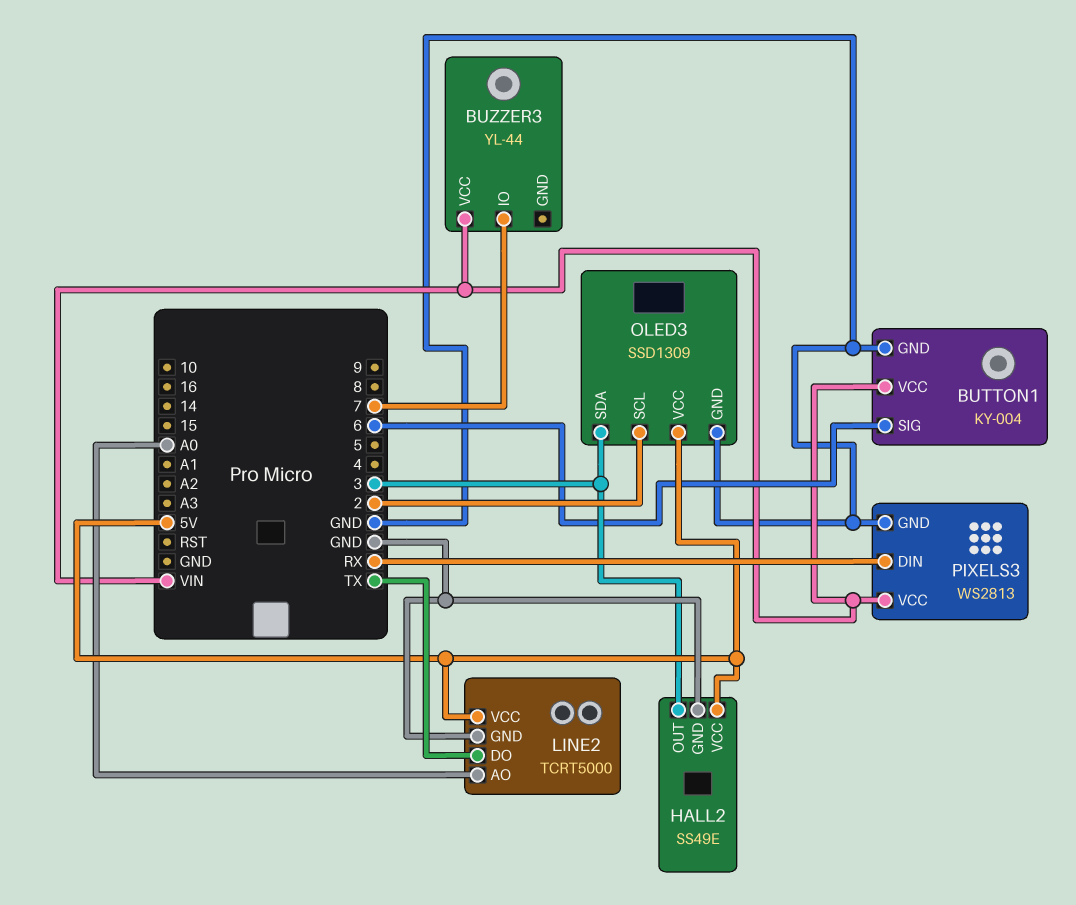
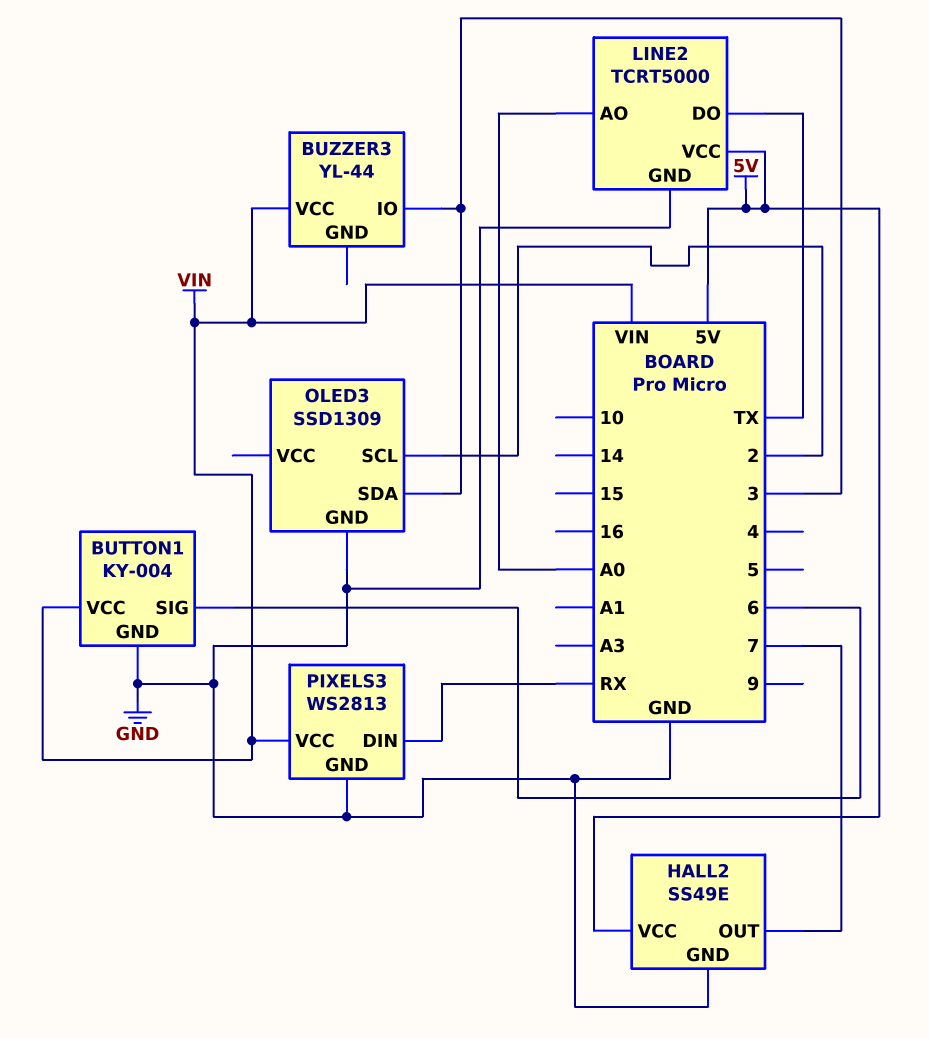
BUZZER3 pin IO: 7 -> 3
HALL2 pin OUT: 3 -> 7
OLED3 pin VCC: 5V -> none

